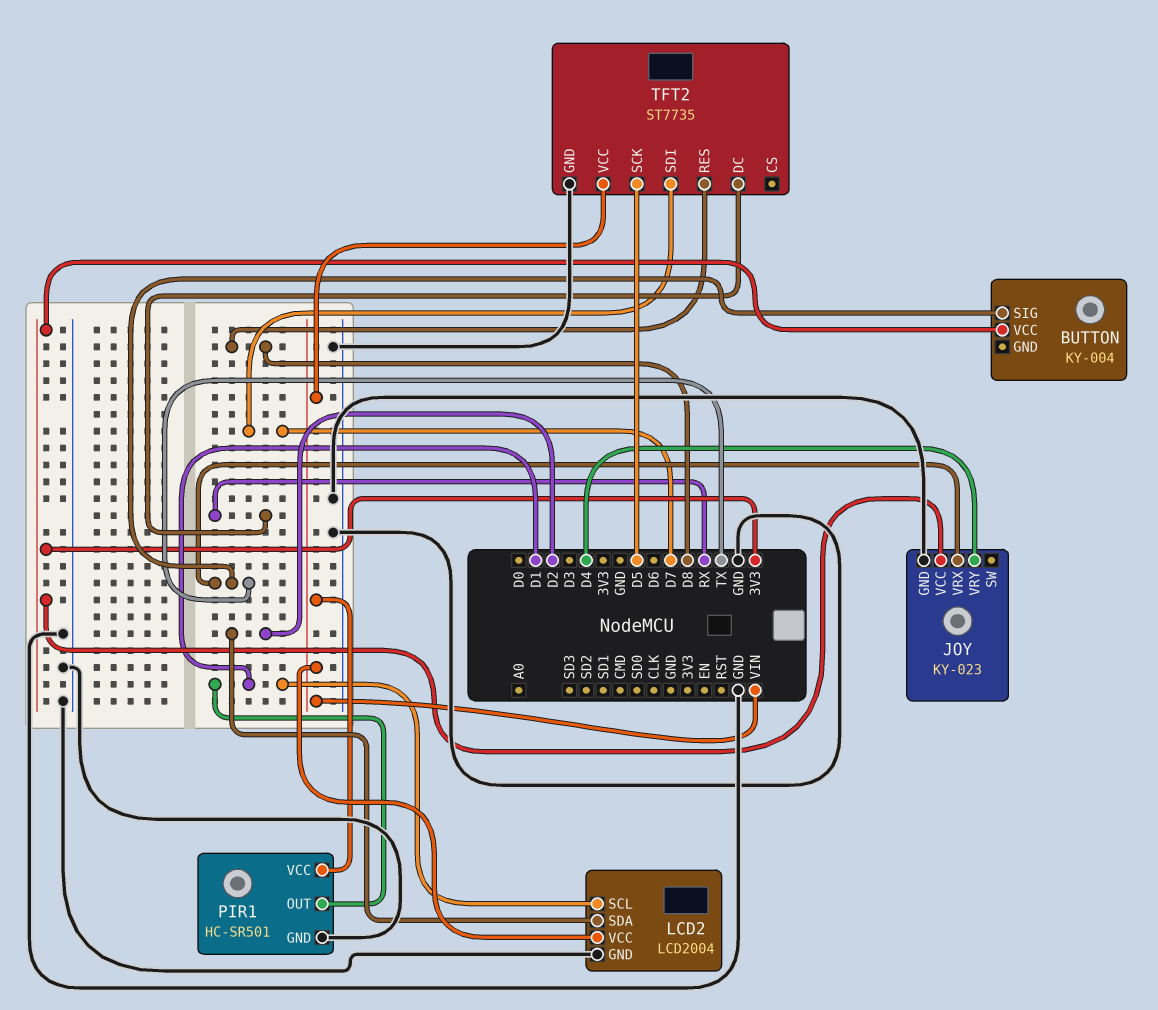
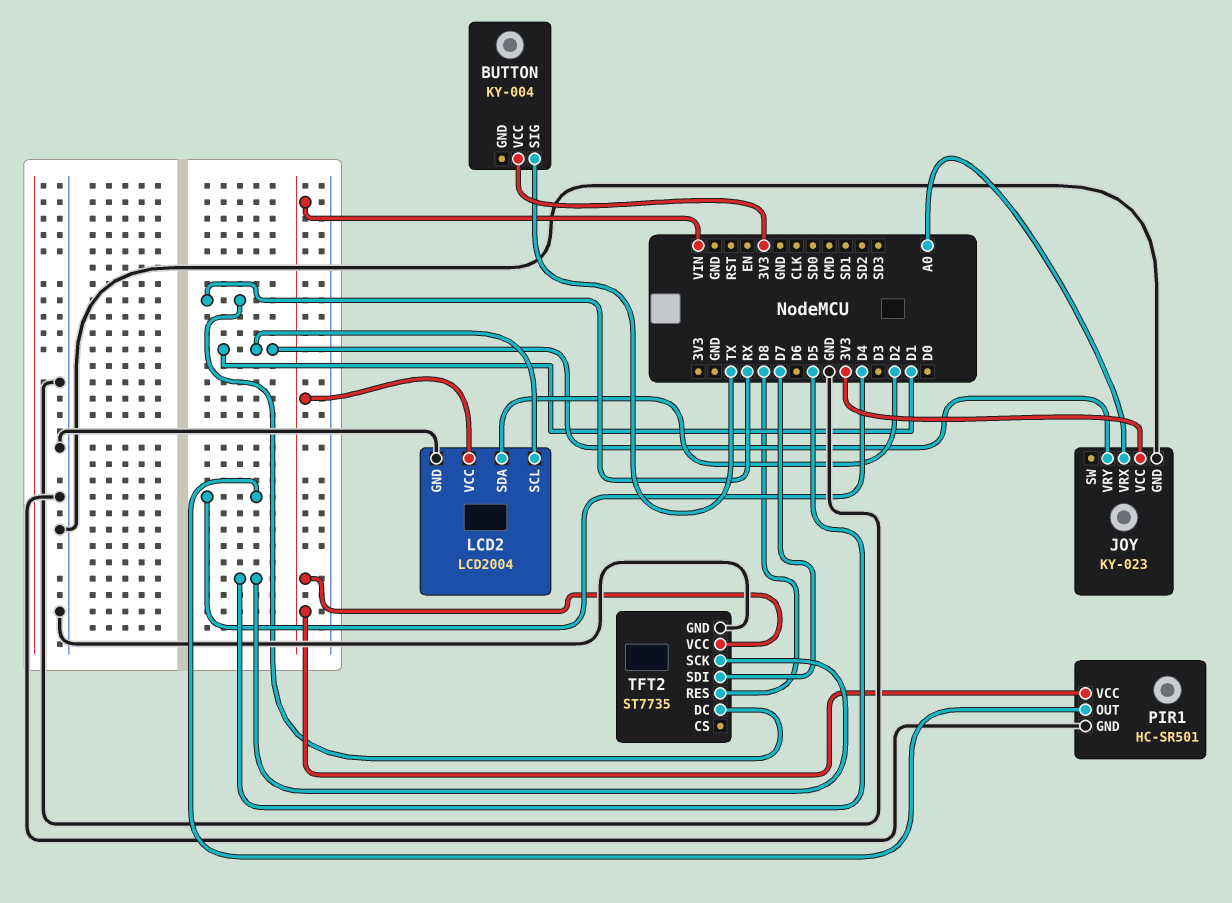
JOY pin VRX: TX -> A0
JOY pin VRY: D4 -> D1
PIR1 pin OUT: D1 -> D4

